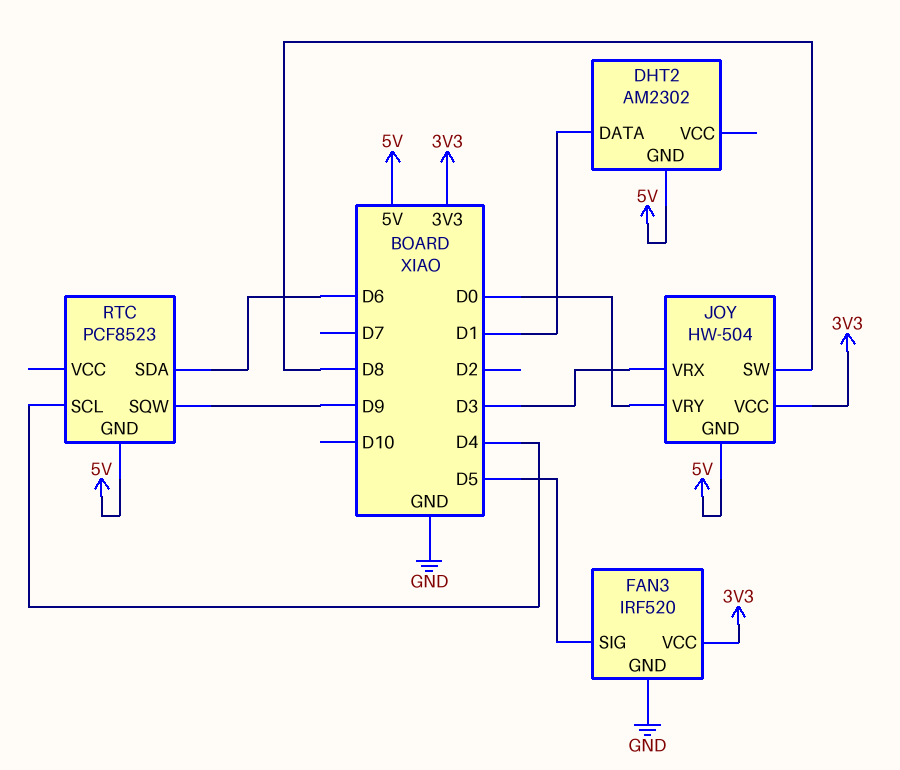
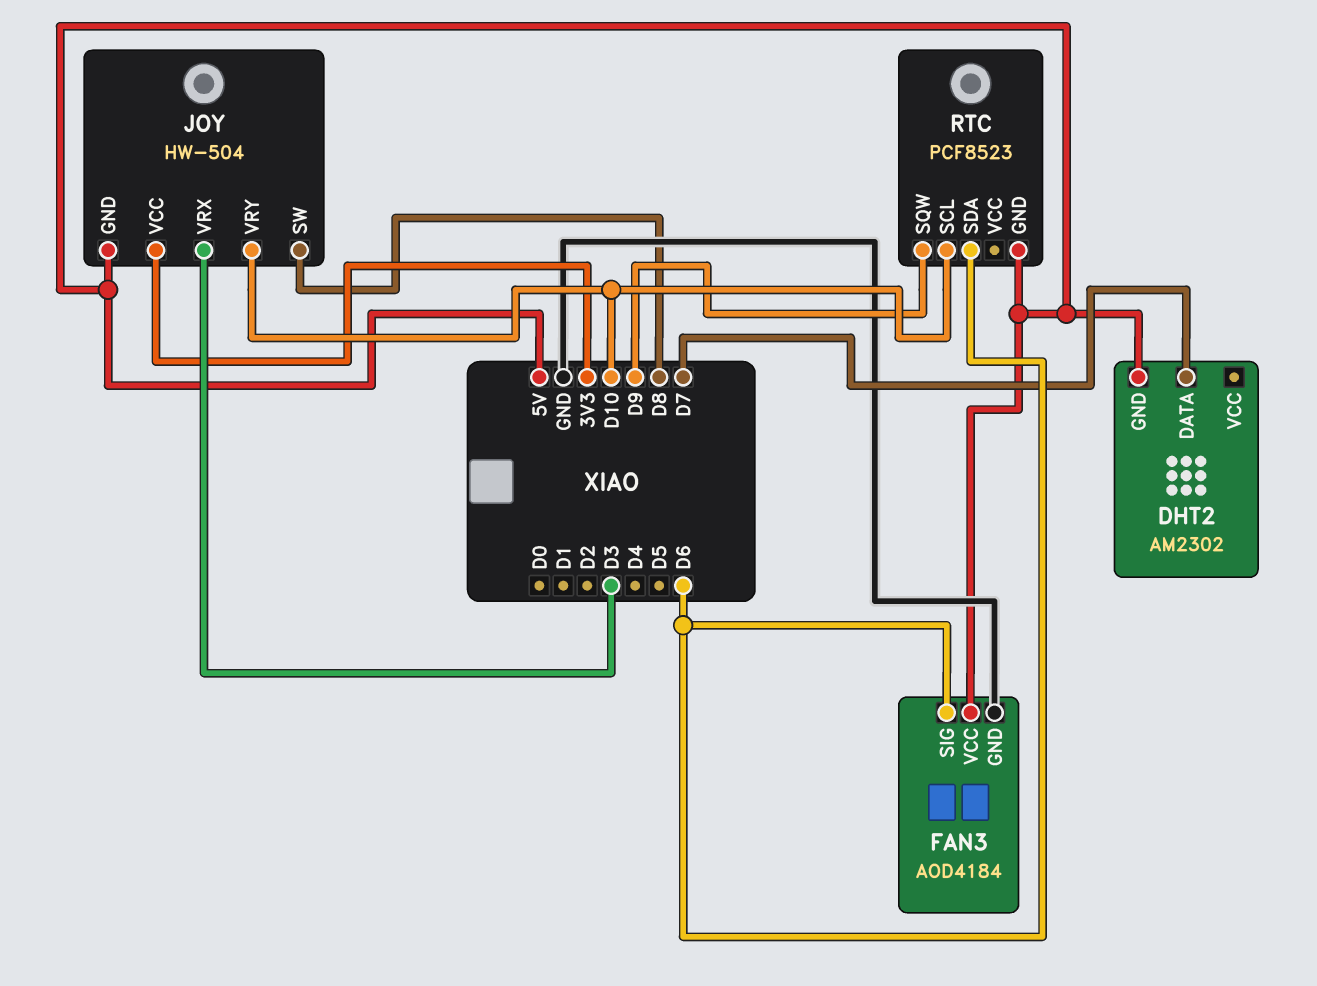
DHT2 pin DATA: D1 -> D7
FAN3: IRF520 -> AOD4184
FAN3 pin SIG: D5 -> D6
FAN3 pin VCC: 3V3 -> 5V
JOY pin VRY: D0 -> D10
RTC pin SCL: D4 -> D10

